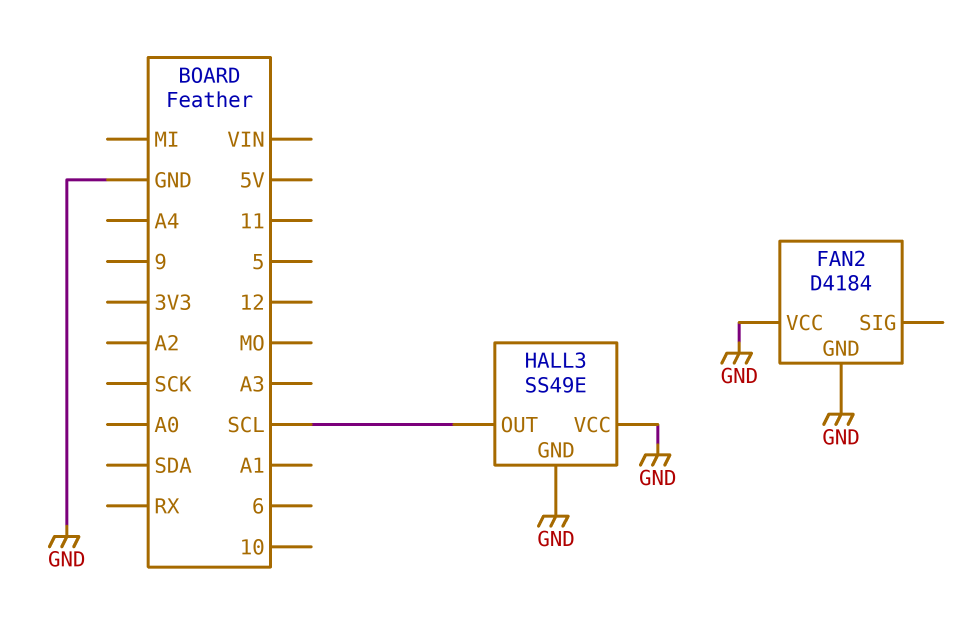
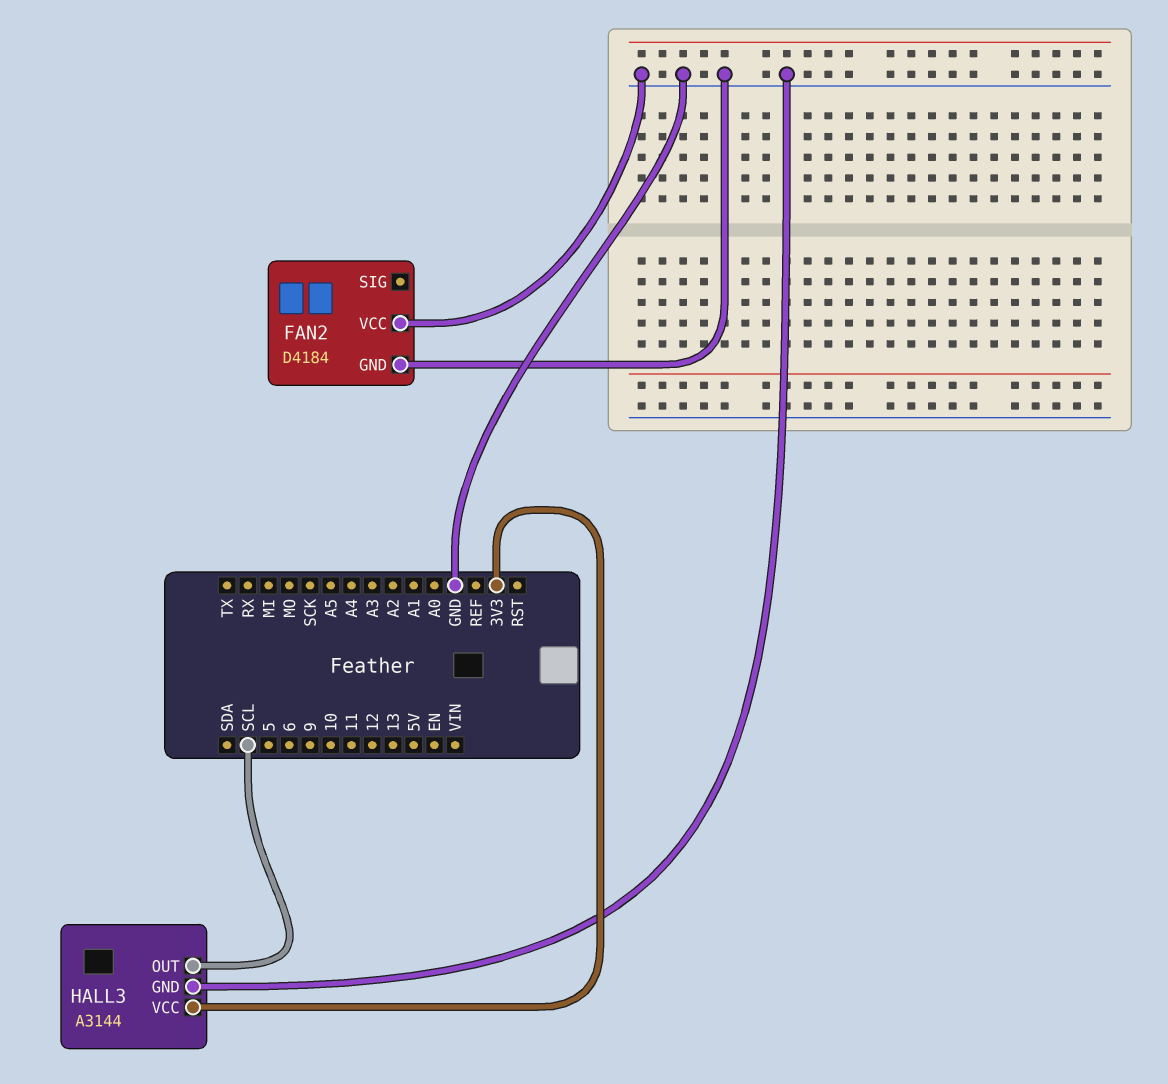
HALL3: SS49E -> A3144
HALL3 pin VCC: GND -> 3V3

